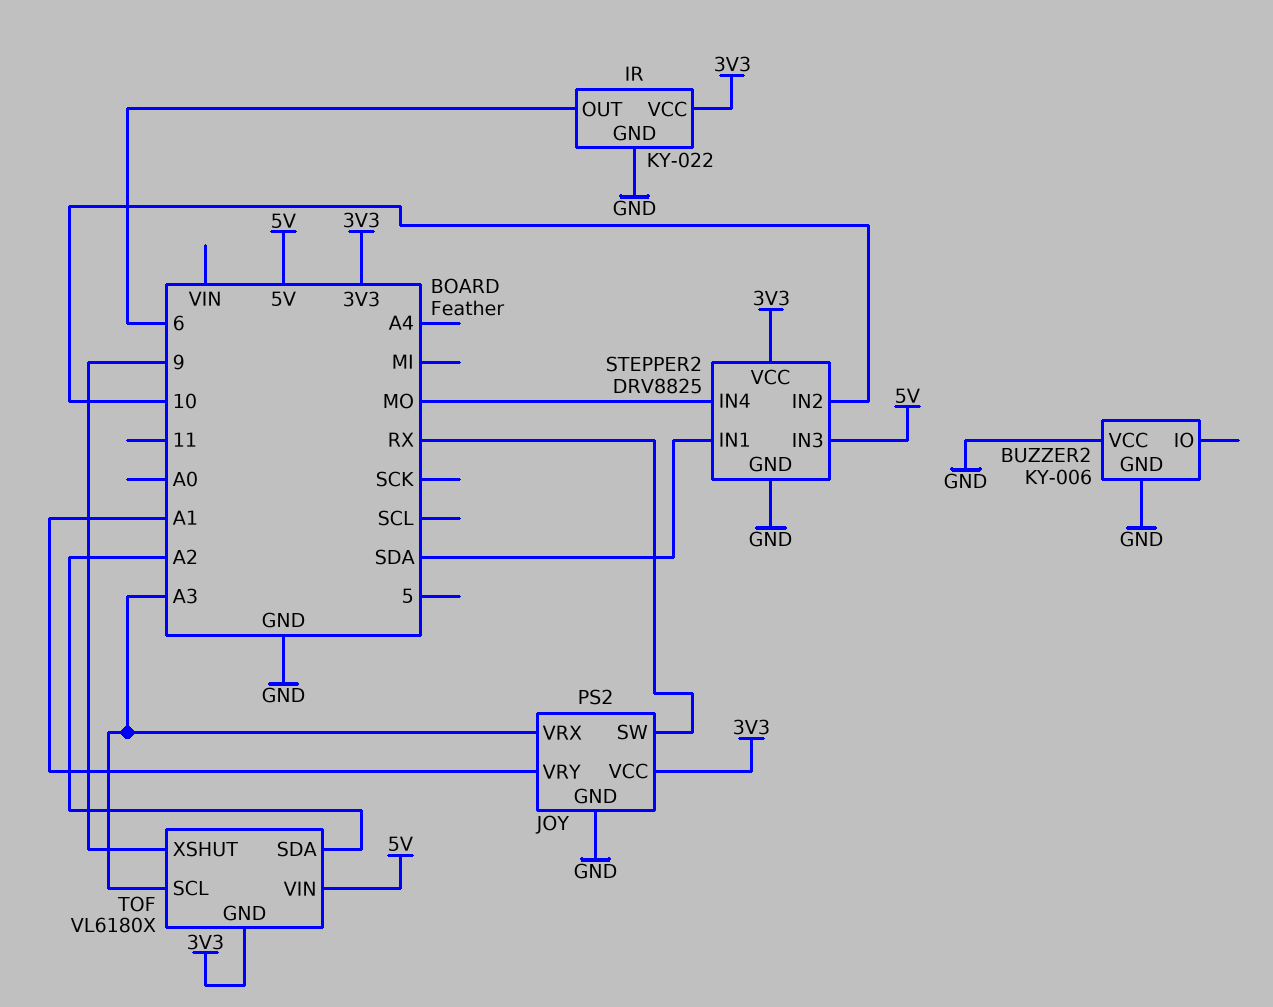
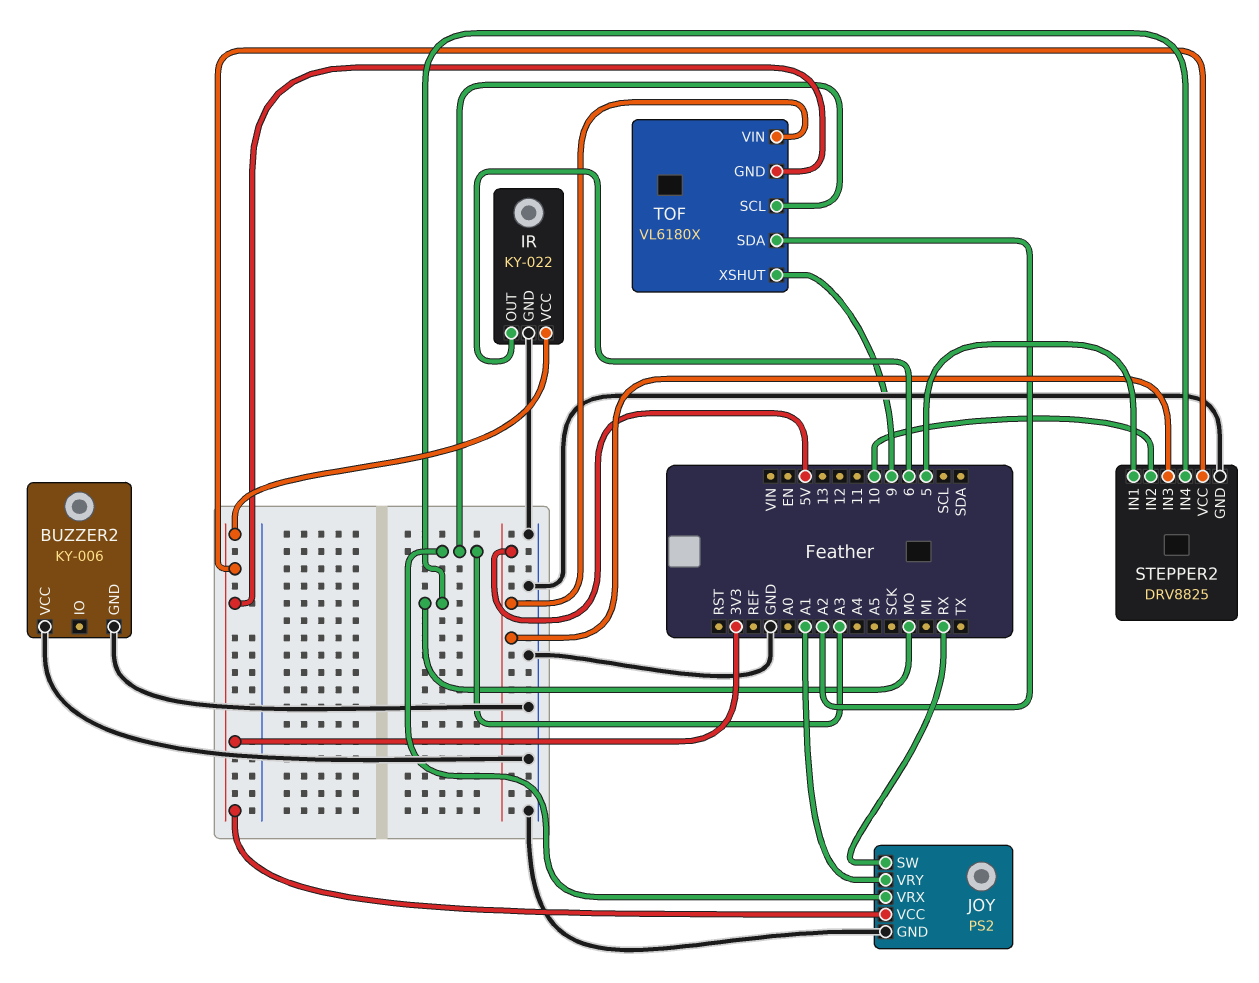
STEPPER2 pin IN1: SDA -> 5

